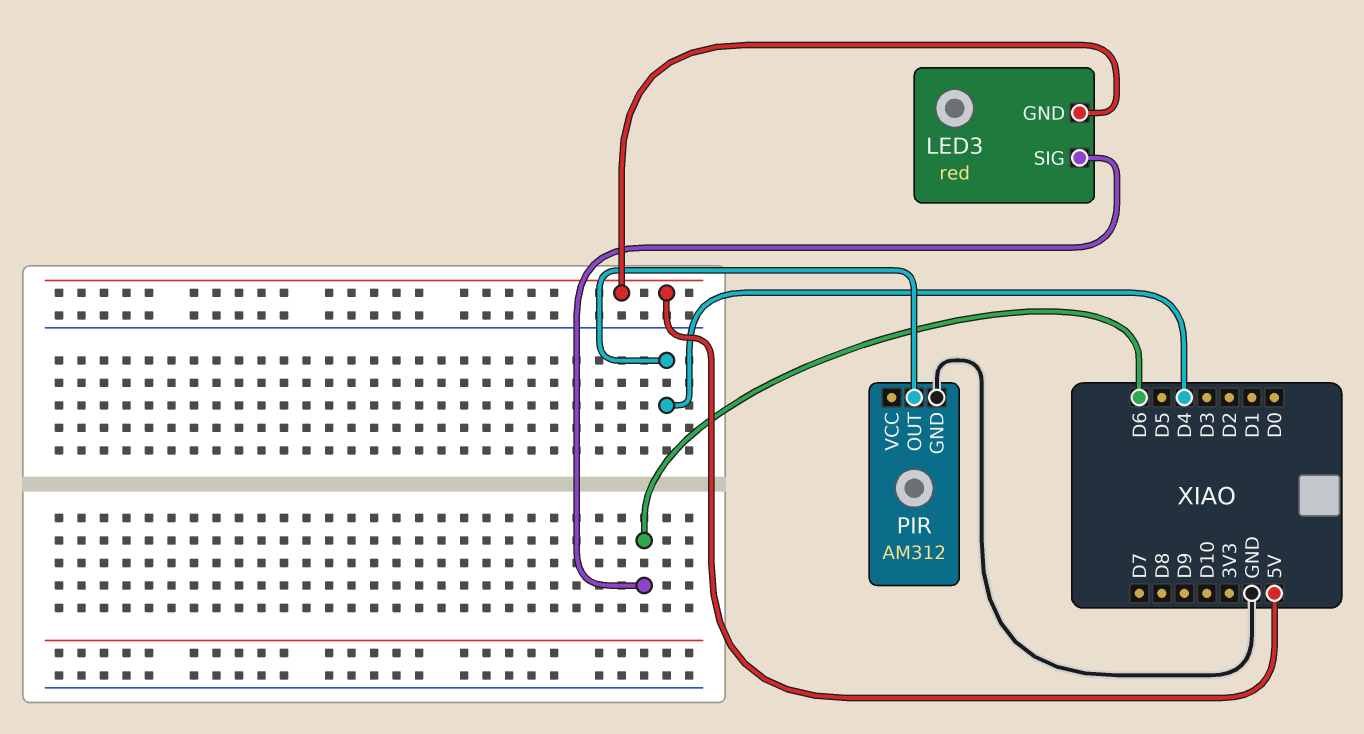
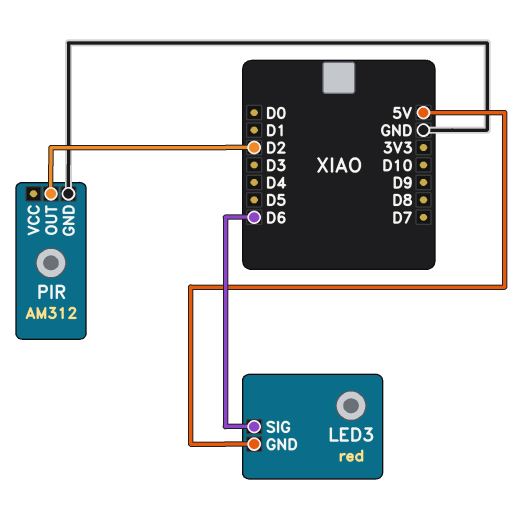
PIR pin OUT: D4 -> D2

